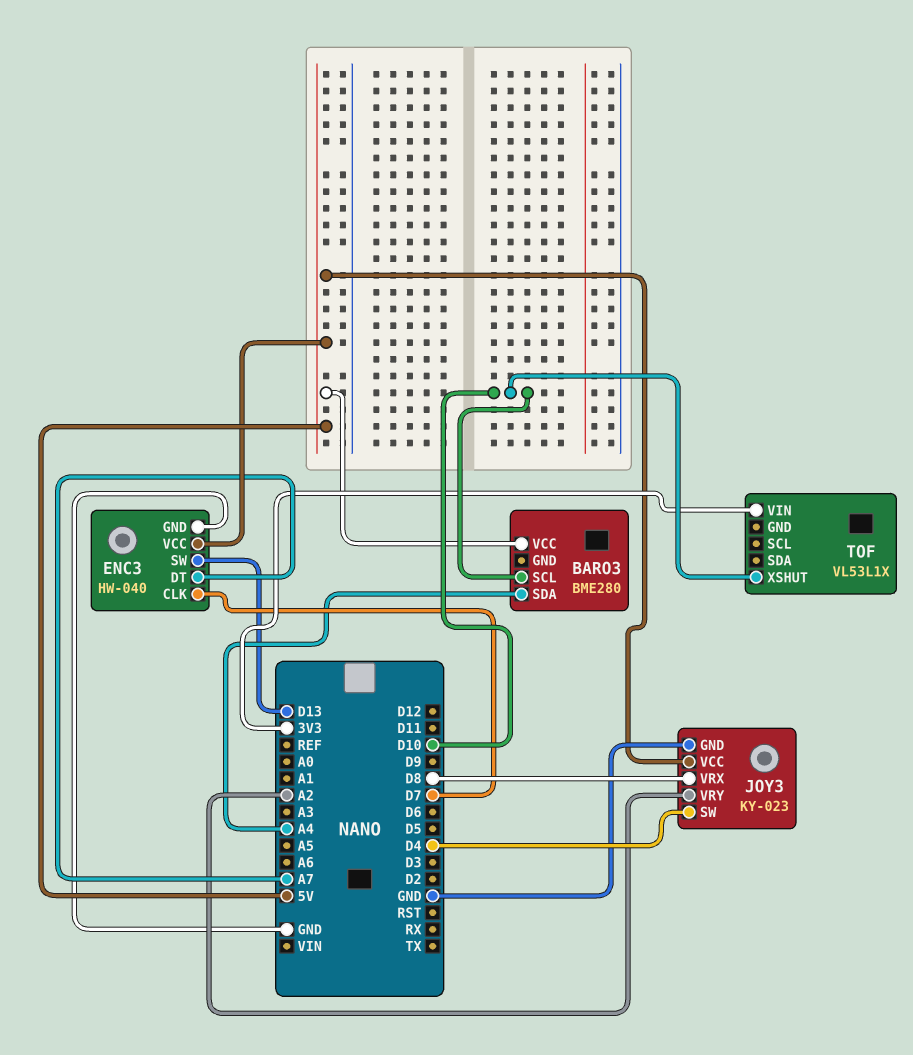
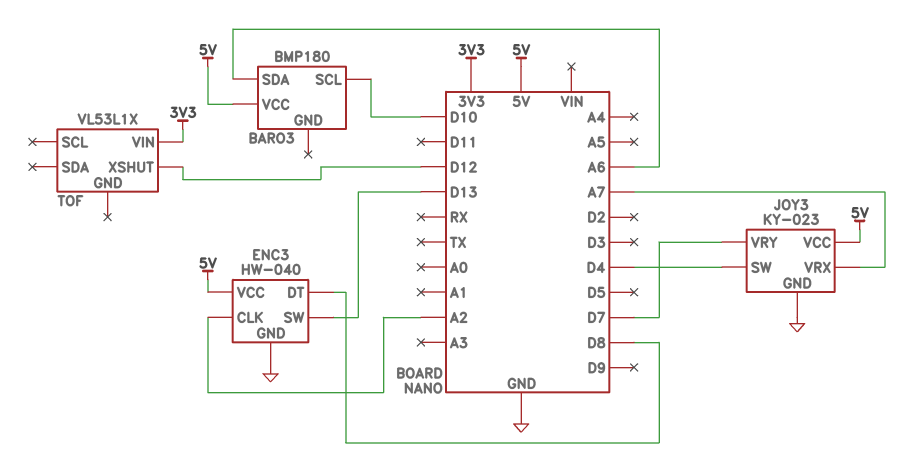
BARO3: BME280 -> BMP180
BARO3 pin SDA: A4 -> A6
ENC3 pin CLK: D7 -> A2
ENC3 pin DT: A7 -> D8
JOY3 pin VRX: D8 -> A7
JOY3 pin VRY: A2 -> D7
TOF pin XSHUT: D10 -> D12

